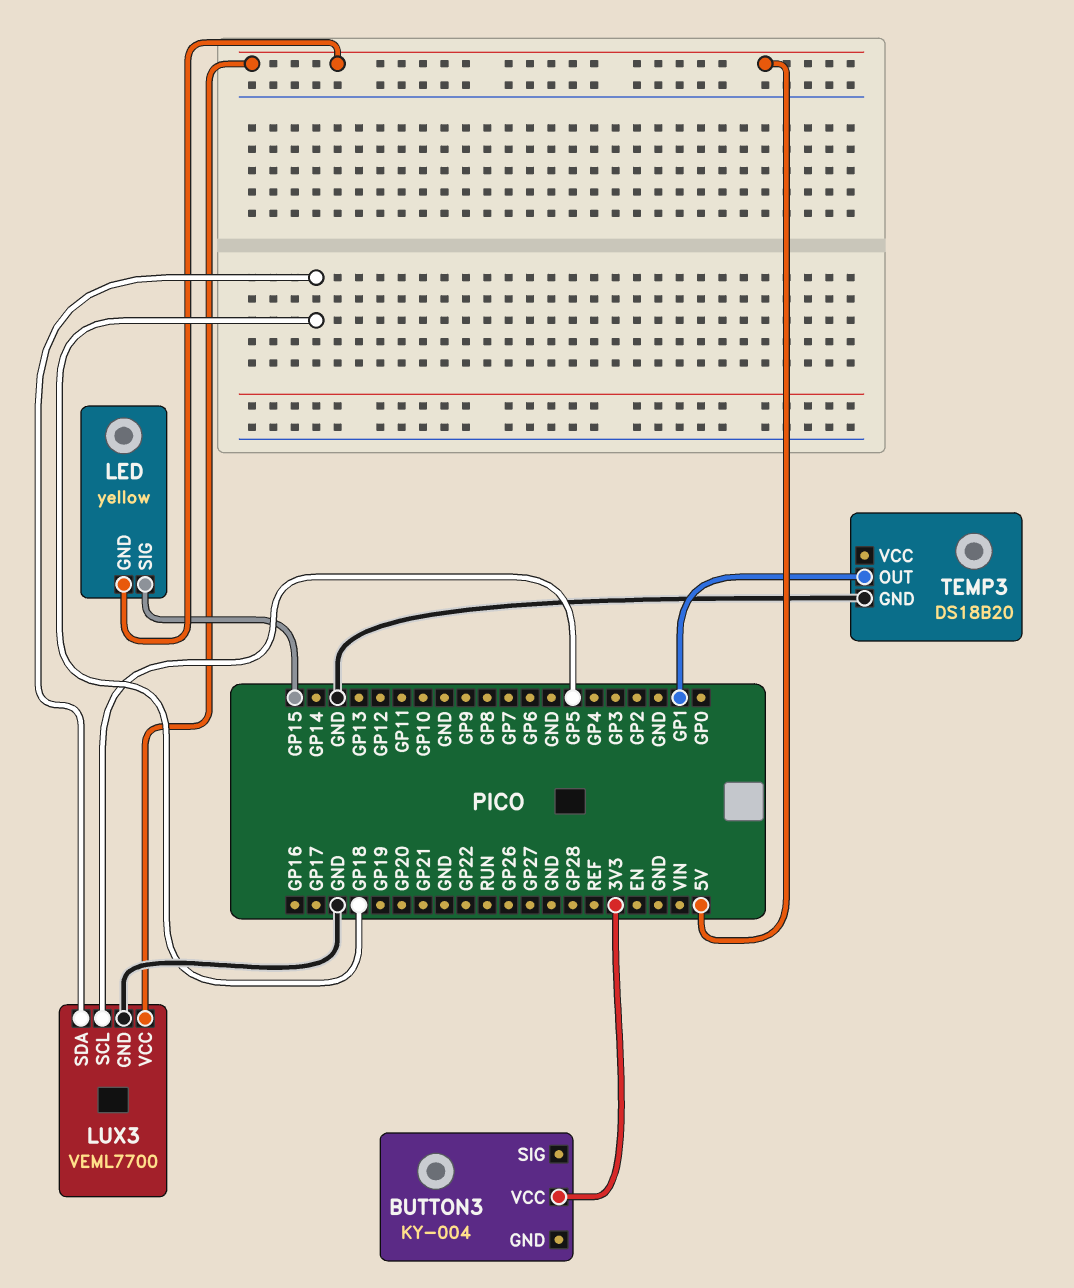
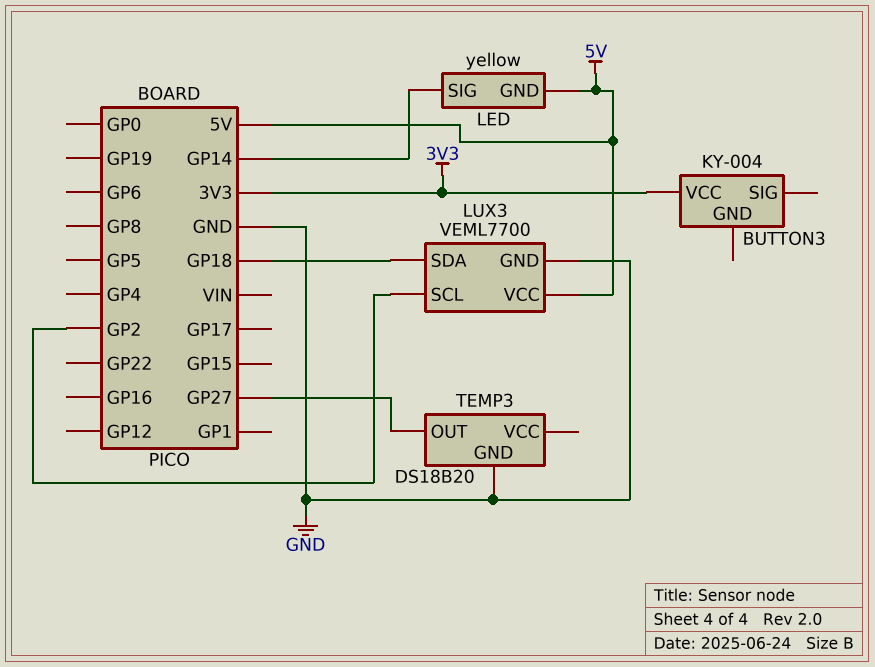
LED pin SIG: GP15 -> GP14
LUX3 pin SCL: GP5 -> GP2
TEMP3 pin OUT: GP1 -> GP27

